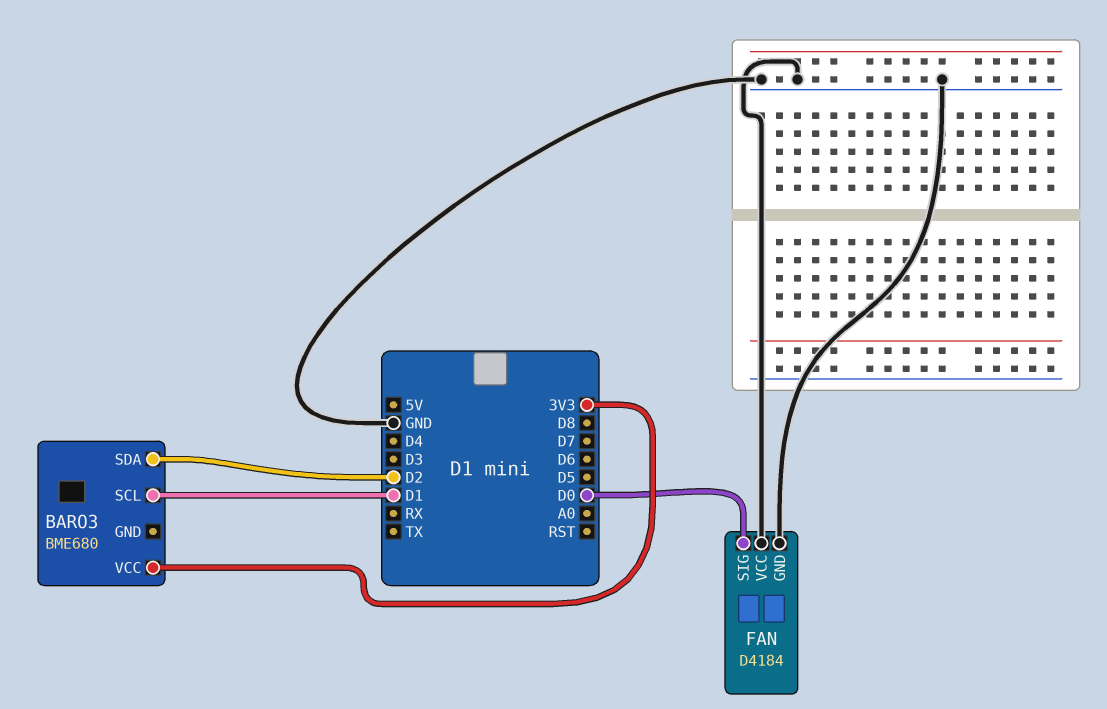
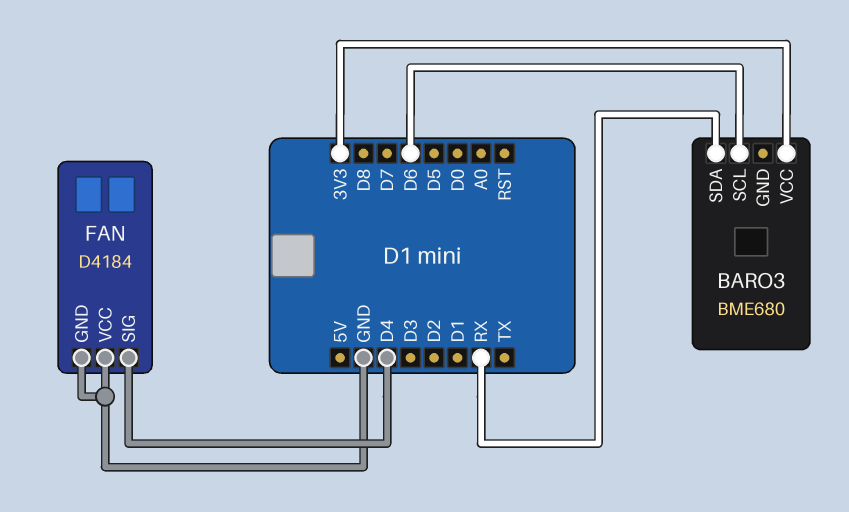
BARO3 pin SCL: D1 -> D6
BARO3 pin SDA: D2 -> RX
FAN pin SIG: D0 -> D4

